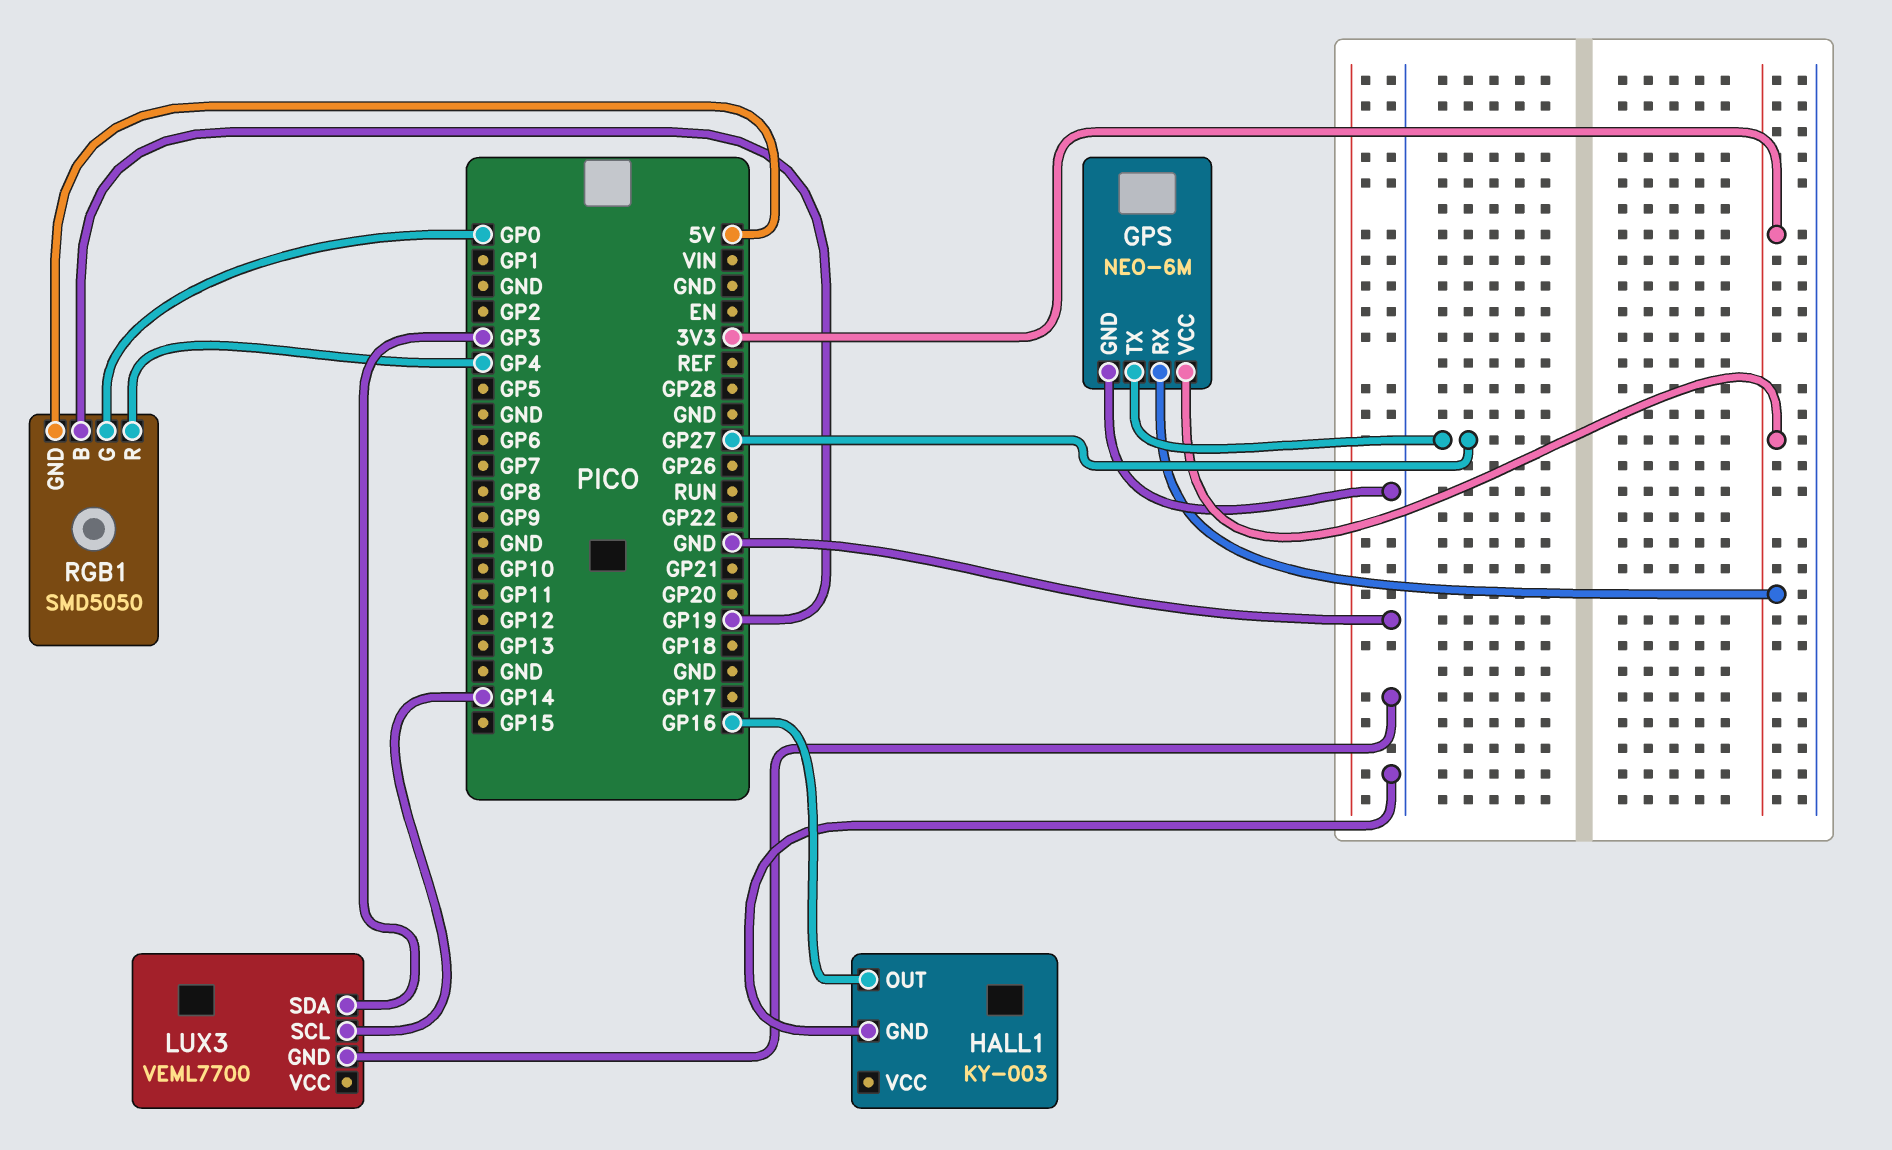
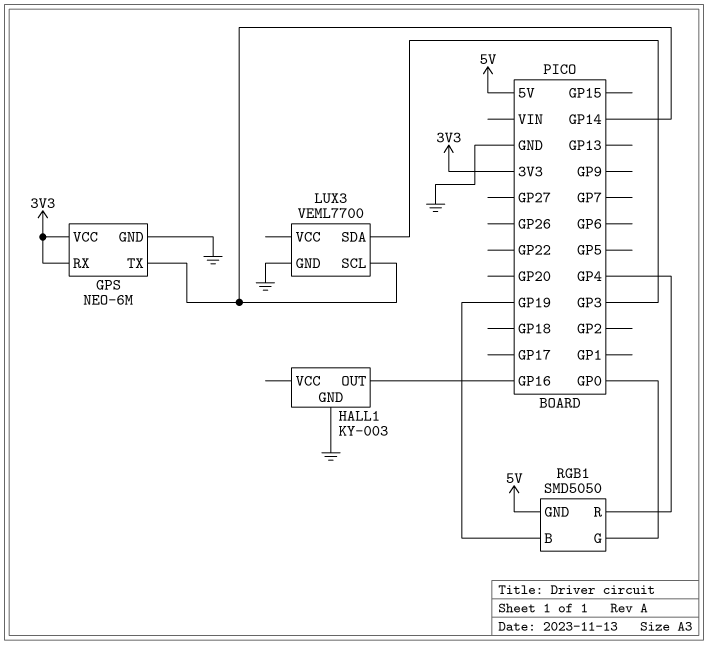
GPS pin TX: GP27 -> GP14

